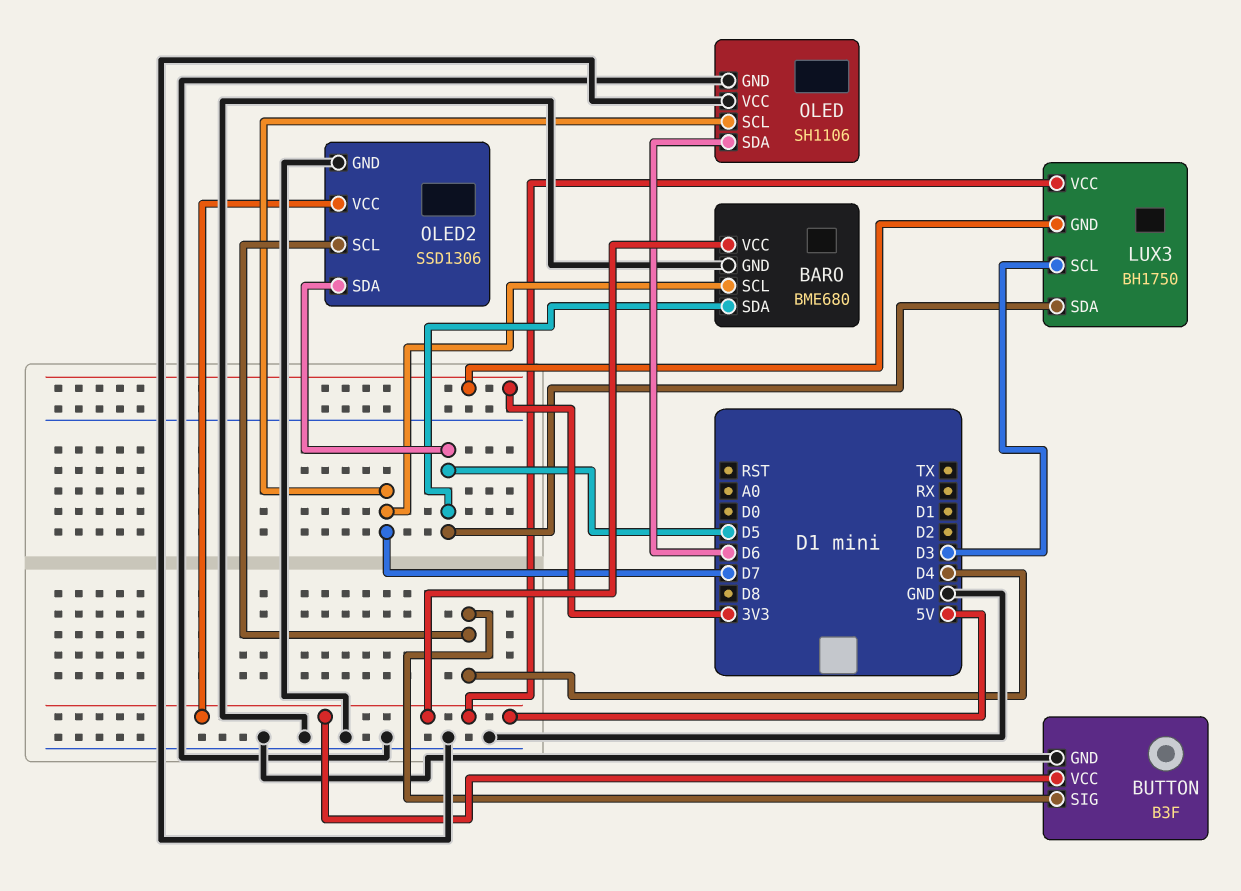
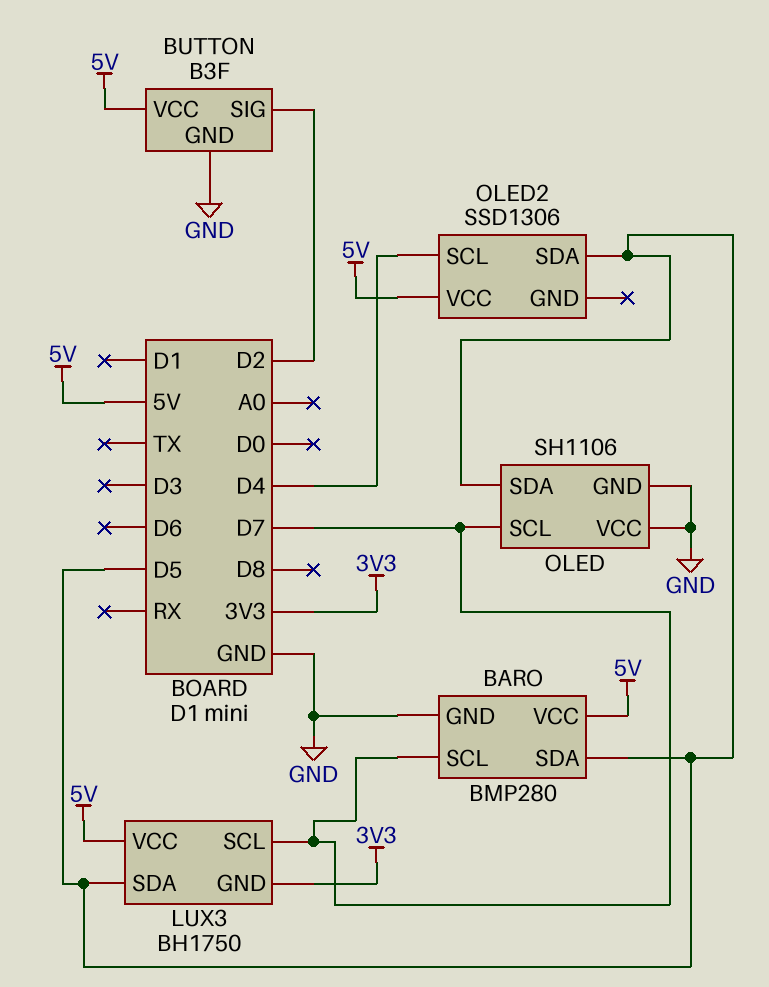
BARO: BME680 -> BMP280
BUTTON pin SIG: D4 -> D2
LUX3 pin SCL: D3 -> D7
OLED pin SDA: D6 -> D5
OLED2 pin GND: GND -> none

